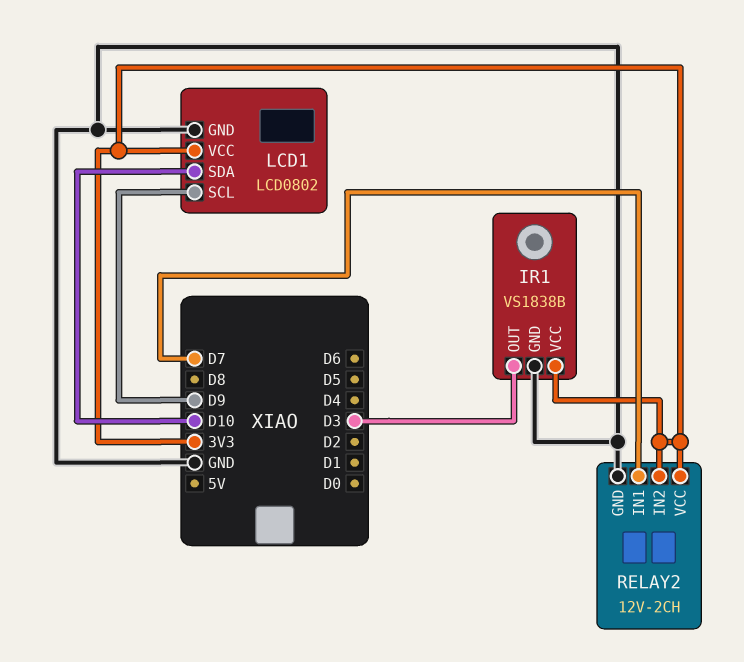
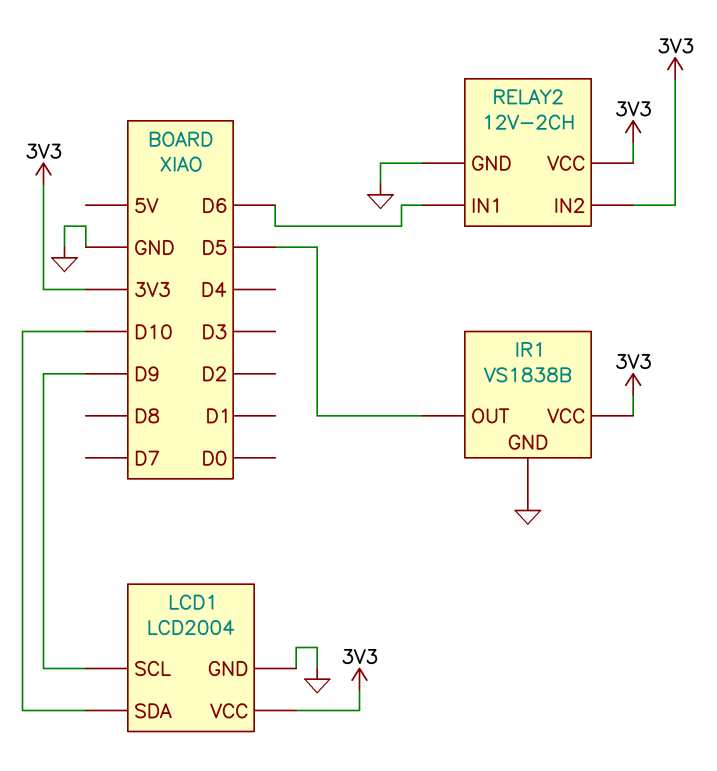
IR1 pin OUT: D3 -> D5
LCD1: LCD0802 -> LCD2004
RELAY2 pin IN1: D7 -> D6

